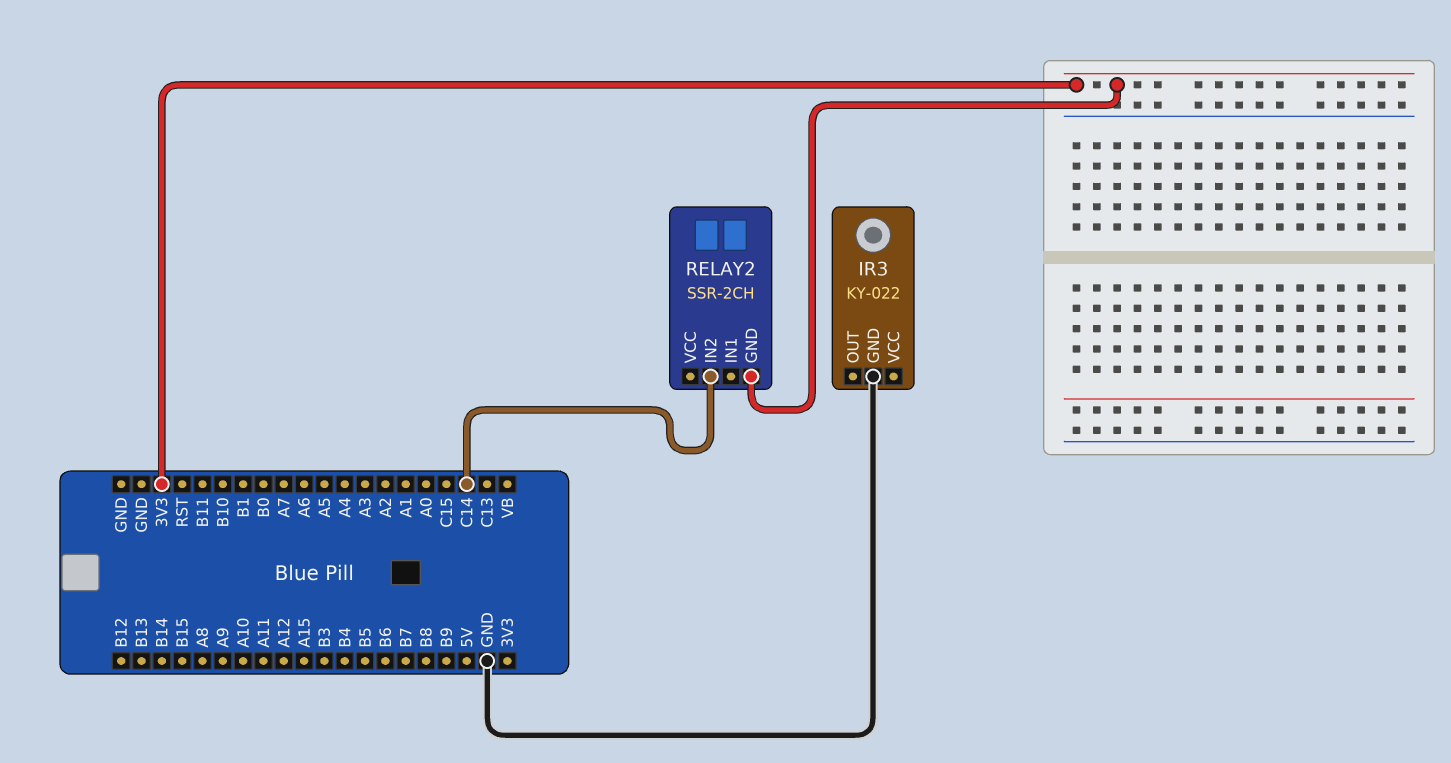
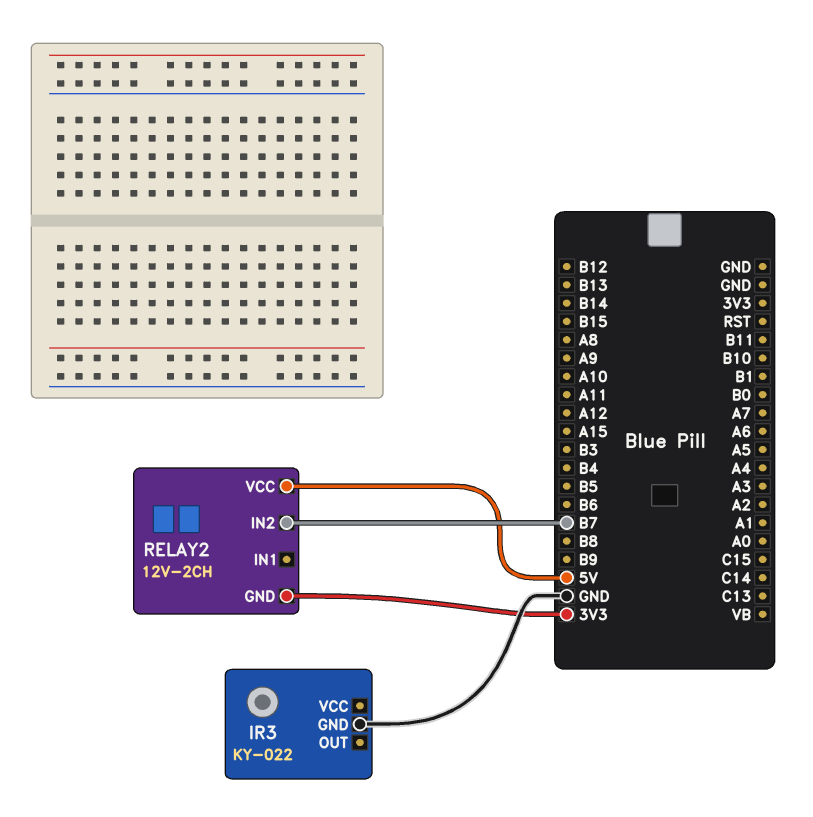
RELAY2: SSR-2CH -> 12V-2CH
RELAY2 pin IN2: C14 -> B7
RELAY2 pin VCC: none -> 5V

